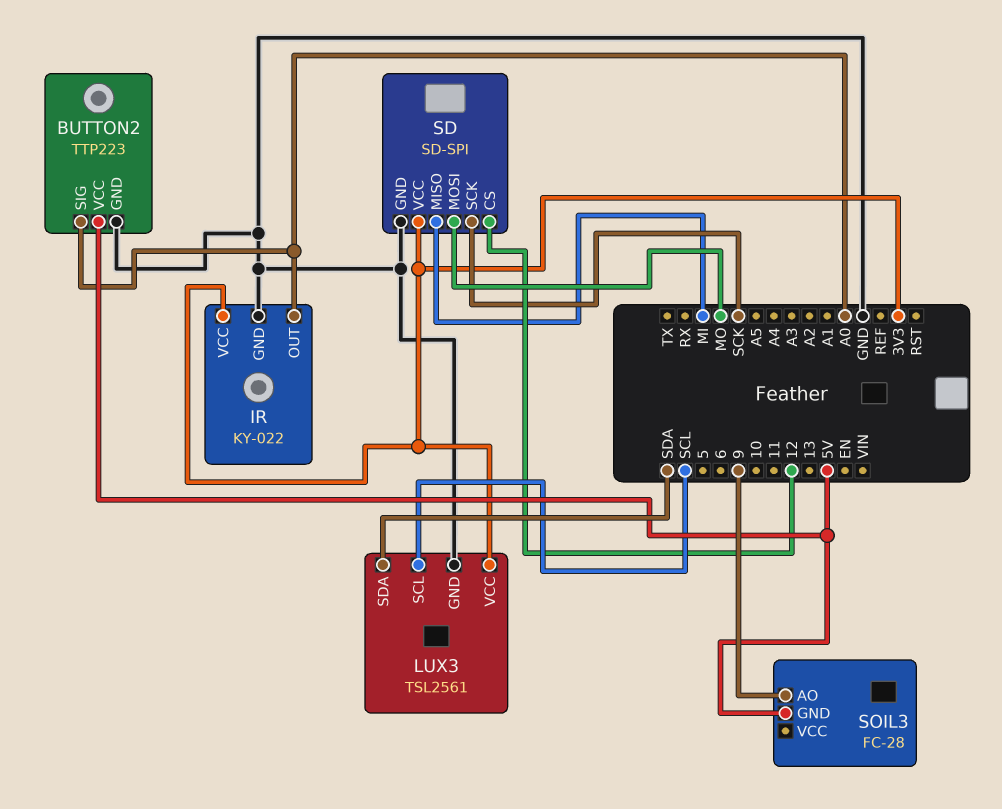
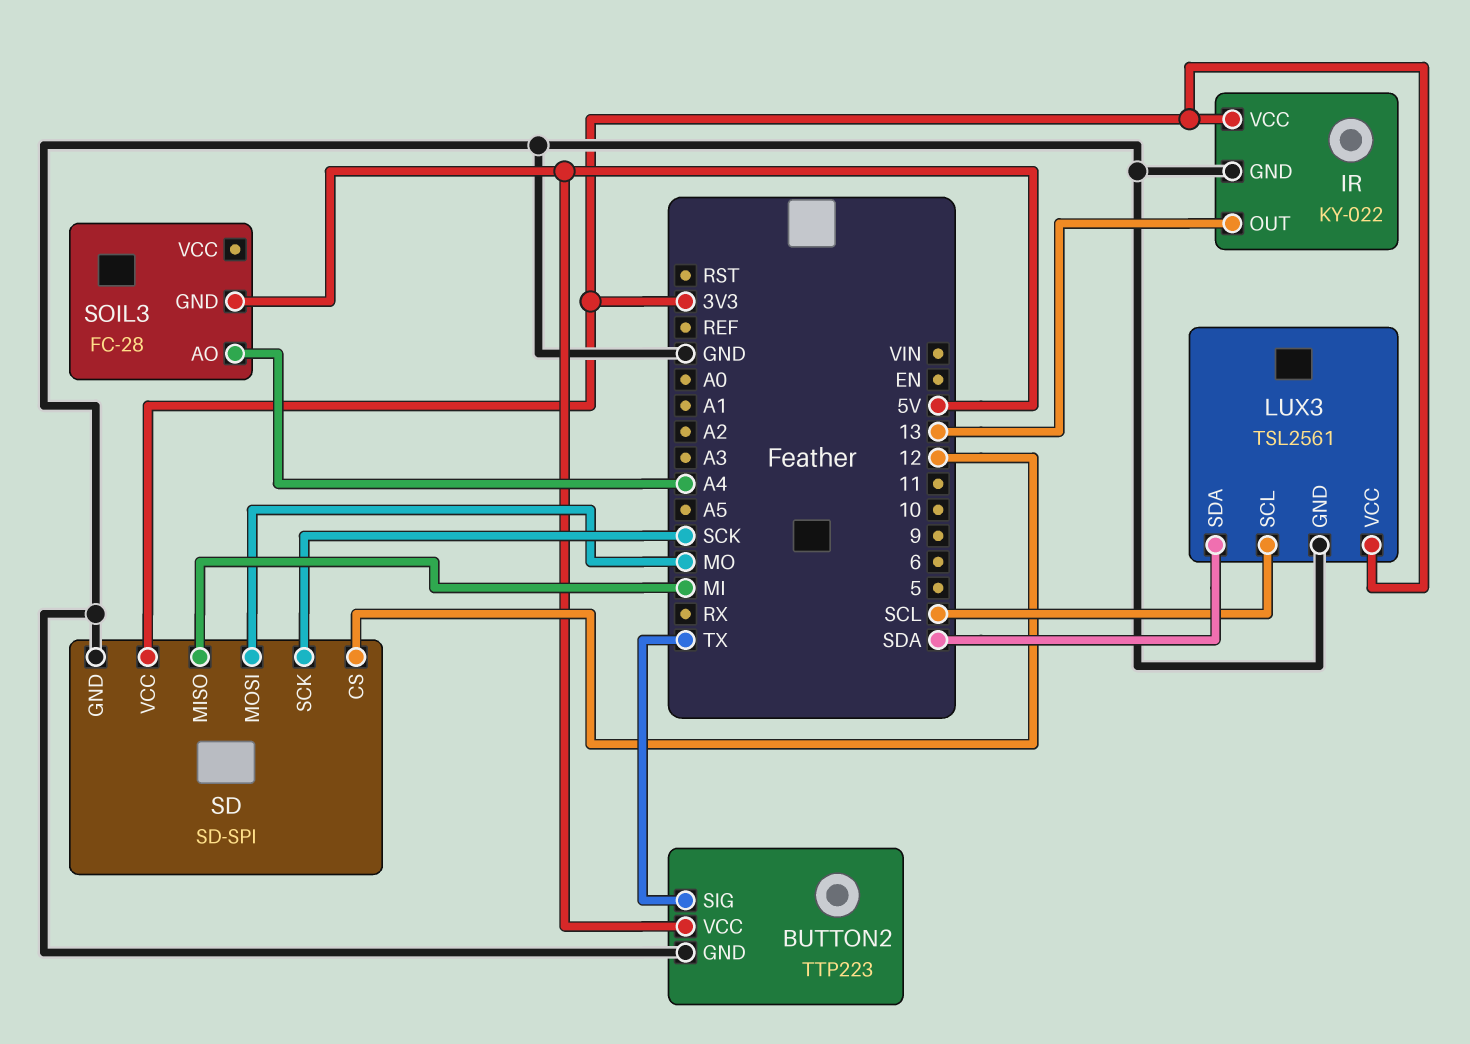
BUTTON2 pin SIG: A0 -> TX
IR pin OUT: A0 -> 13
SOIL3 pin AO: 9 -> A4

